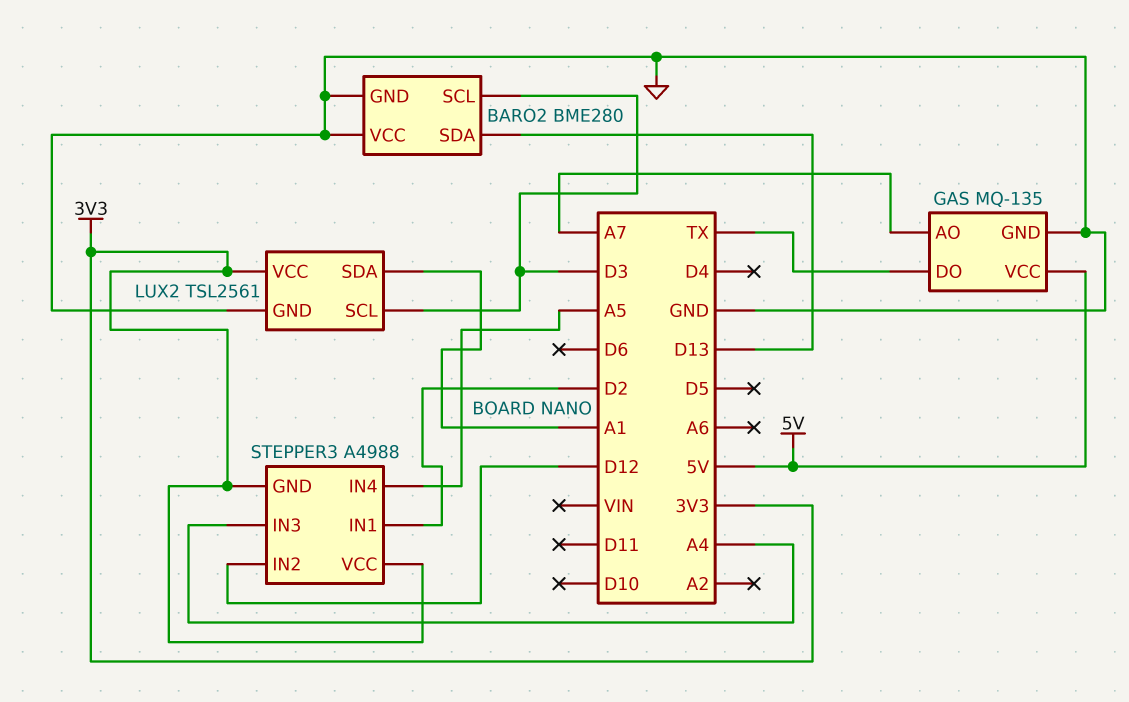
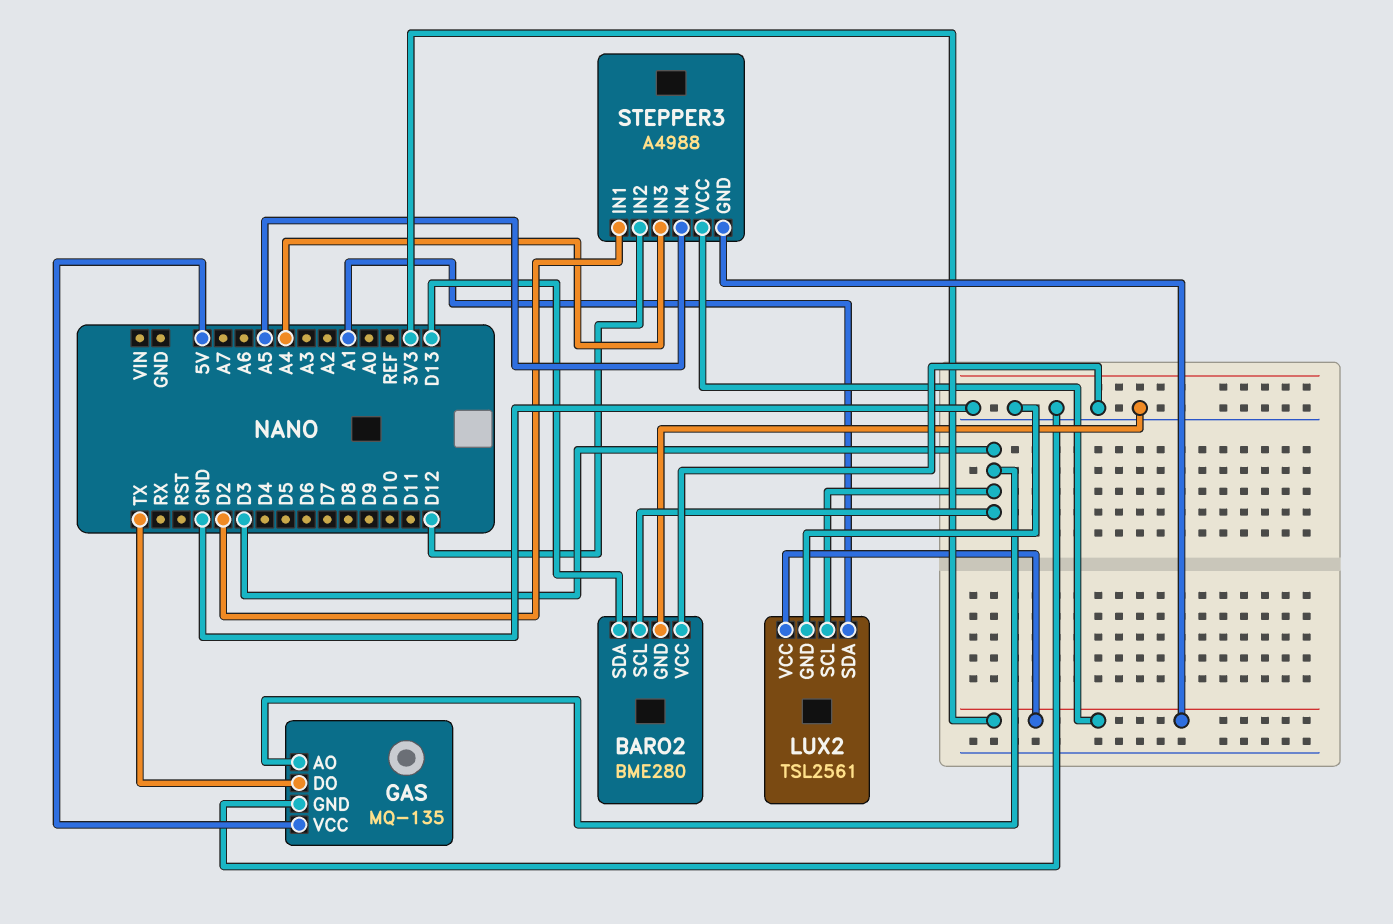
GAS pin AO: A7 -> D3

